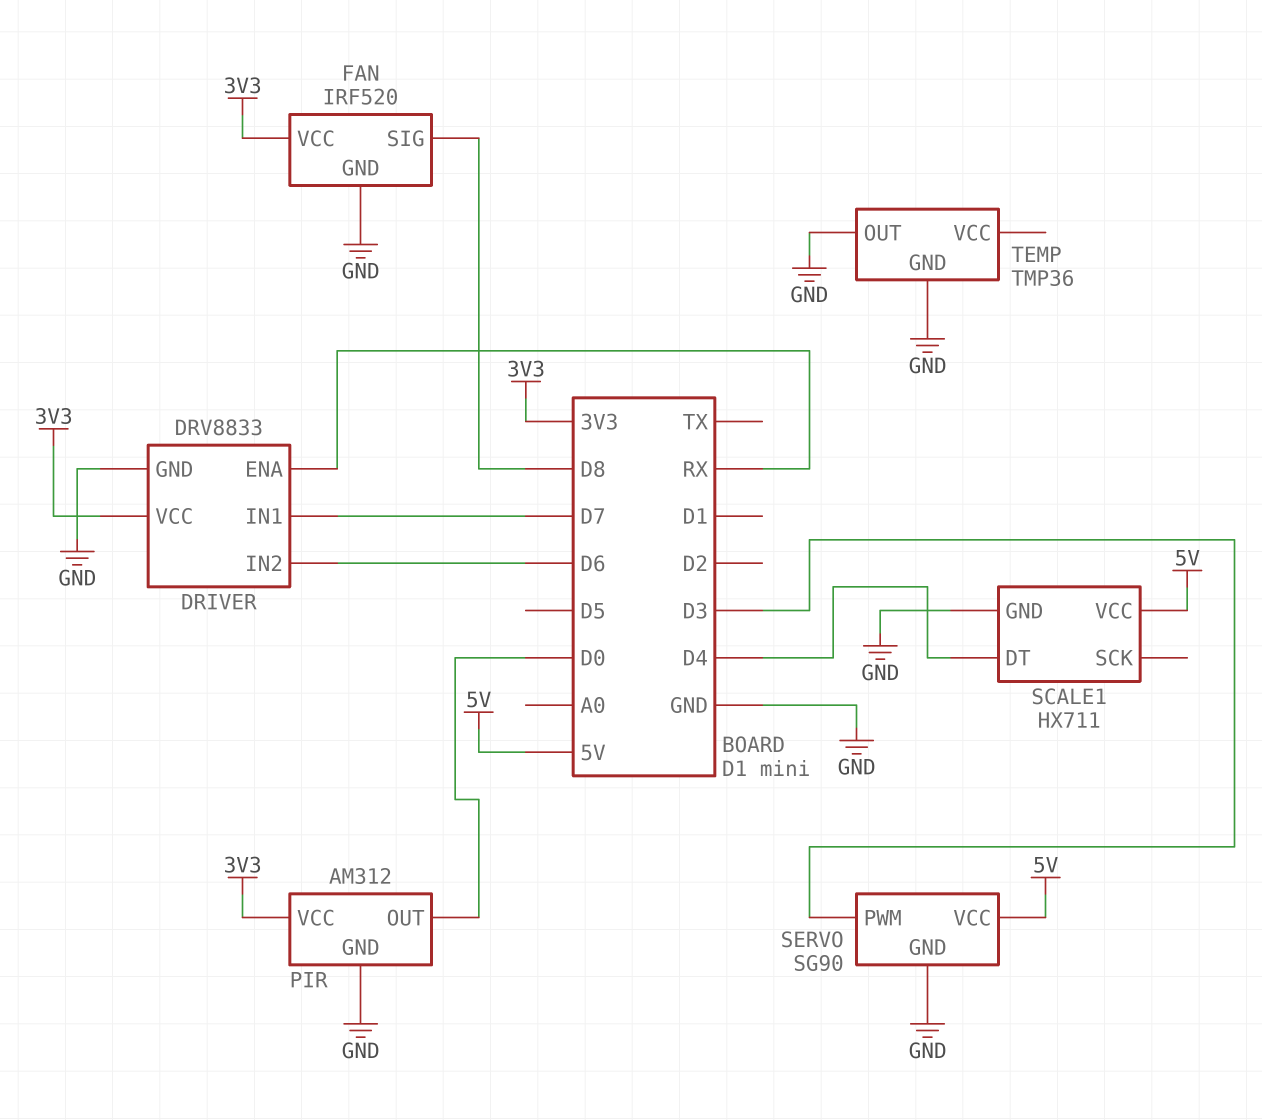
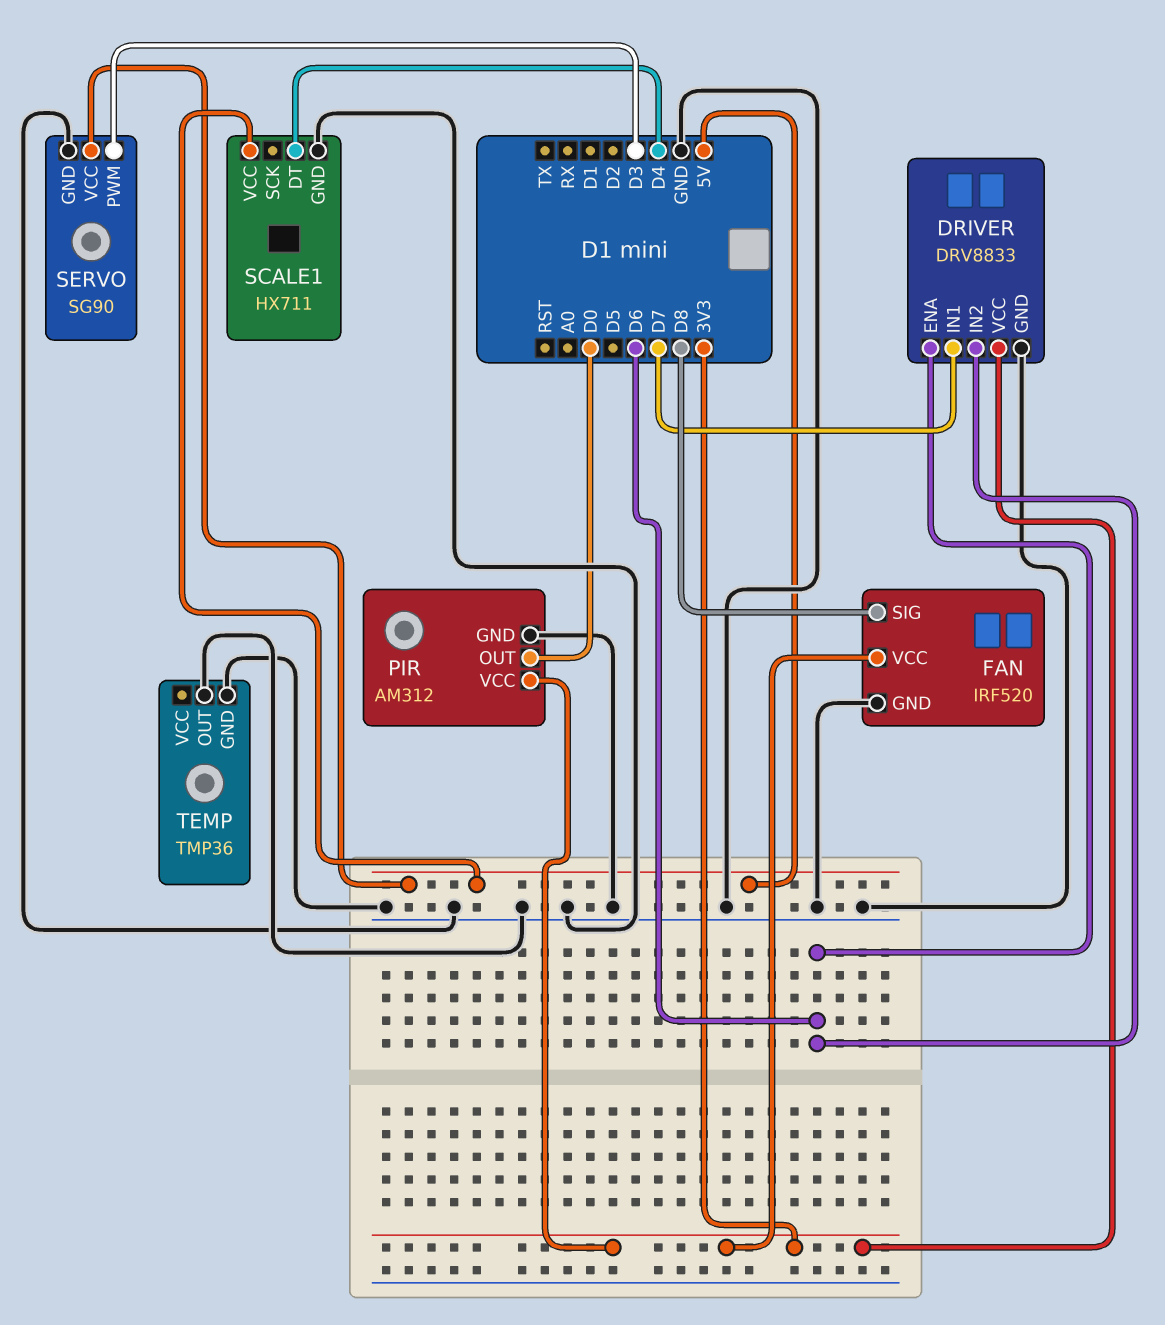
DRIVER pin ENA: RX -> D6

